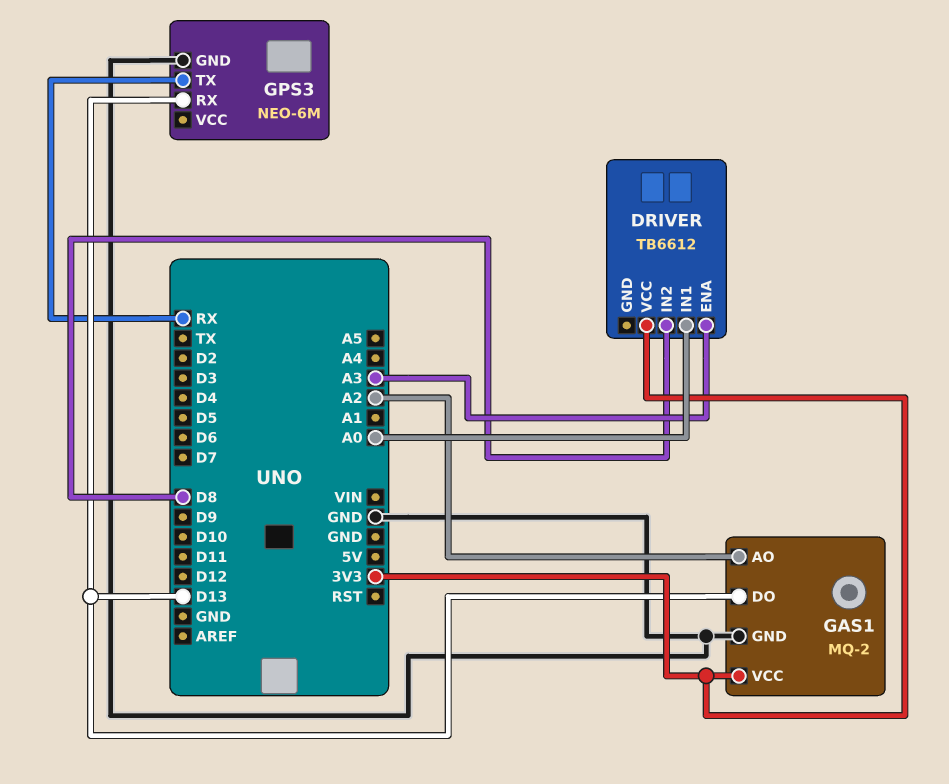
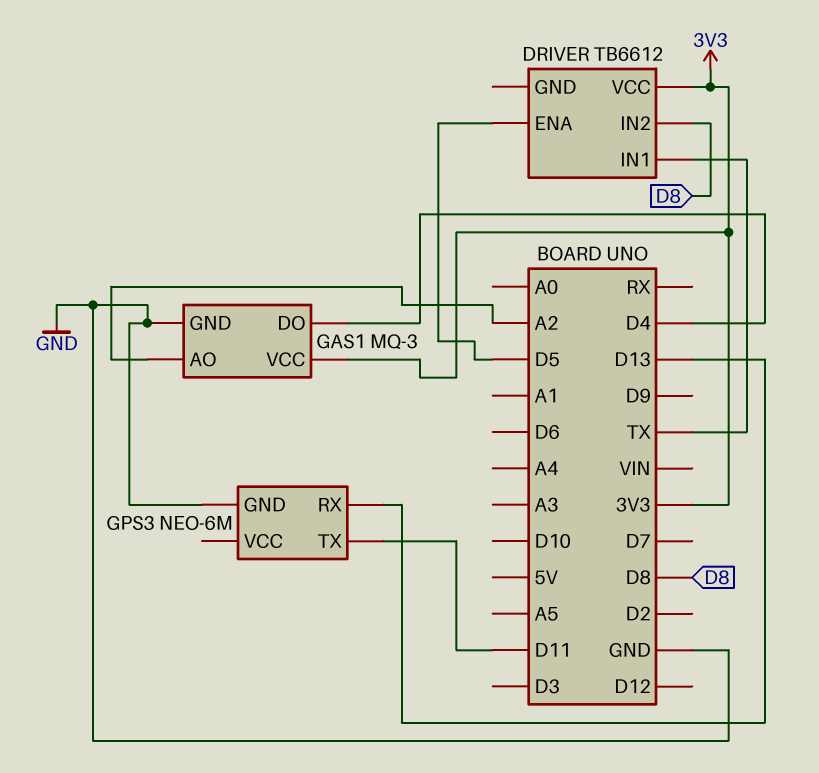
DRIVER pin ENA: A3 -> D5
DRIVER pin IN1: A0 -> TX
GAS1: MQ-2 -> MQ-3
GAS1 pin DO: D13 -> D4
GPS3 pin TX: RX -> D11

